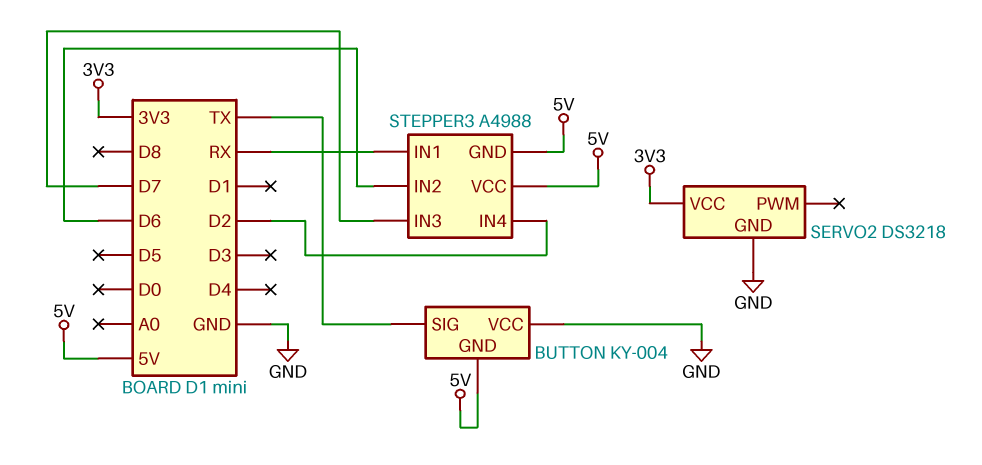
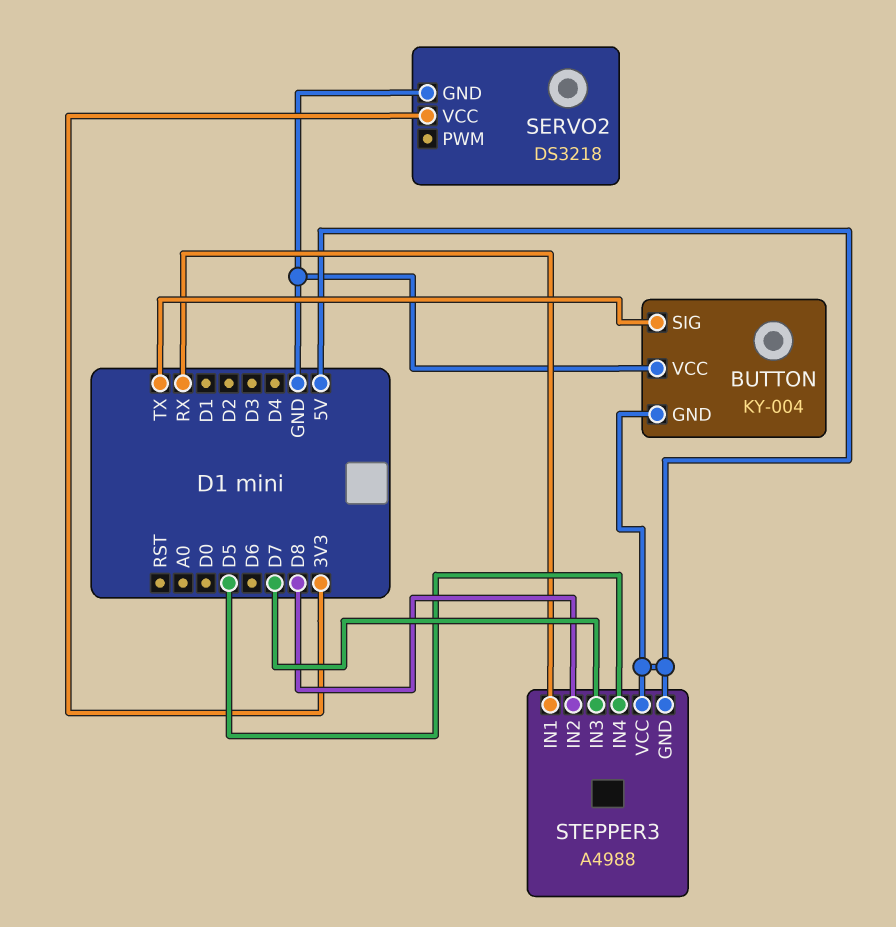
STEPPER3 pin IN2: D6 -> D8
STEPPER3 pin IN4: D2 -> D5

